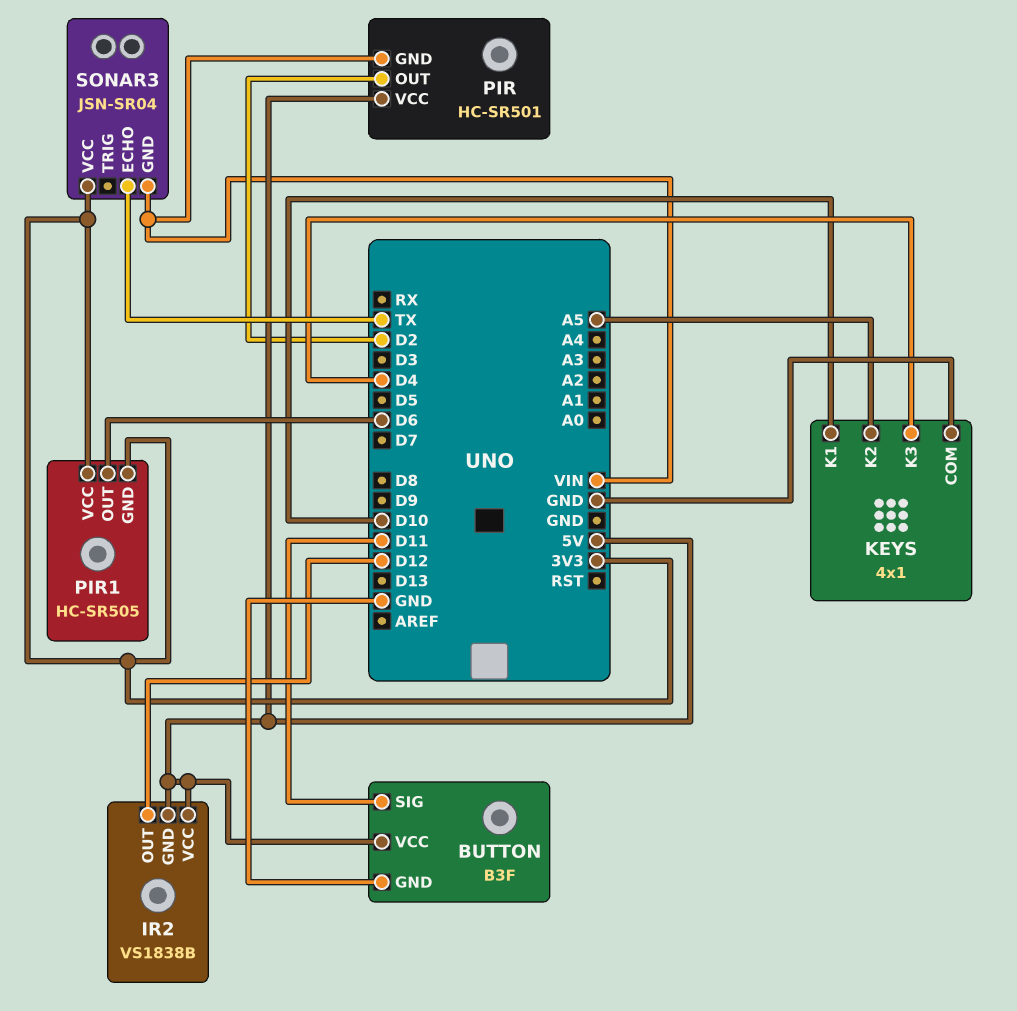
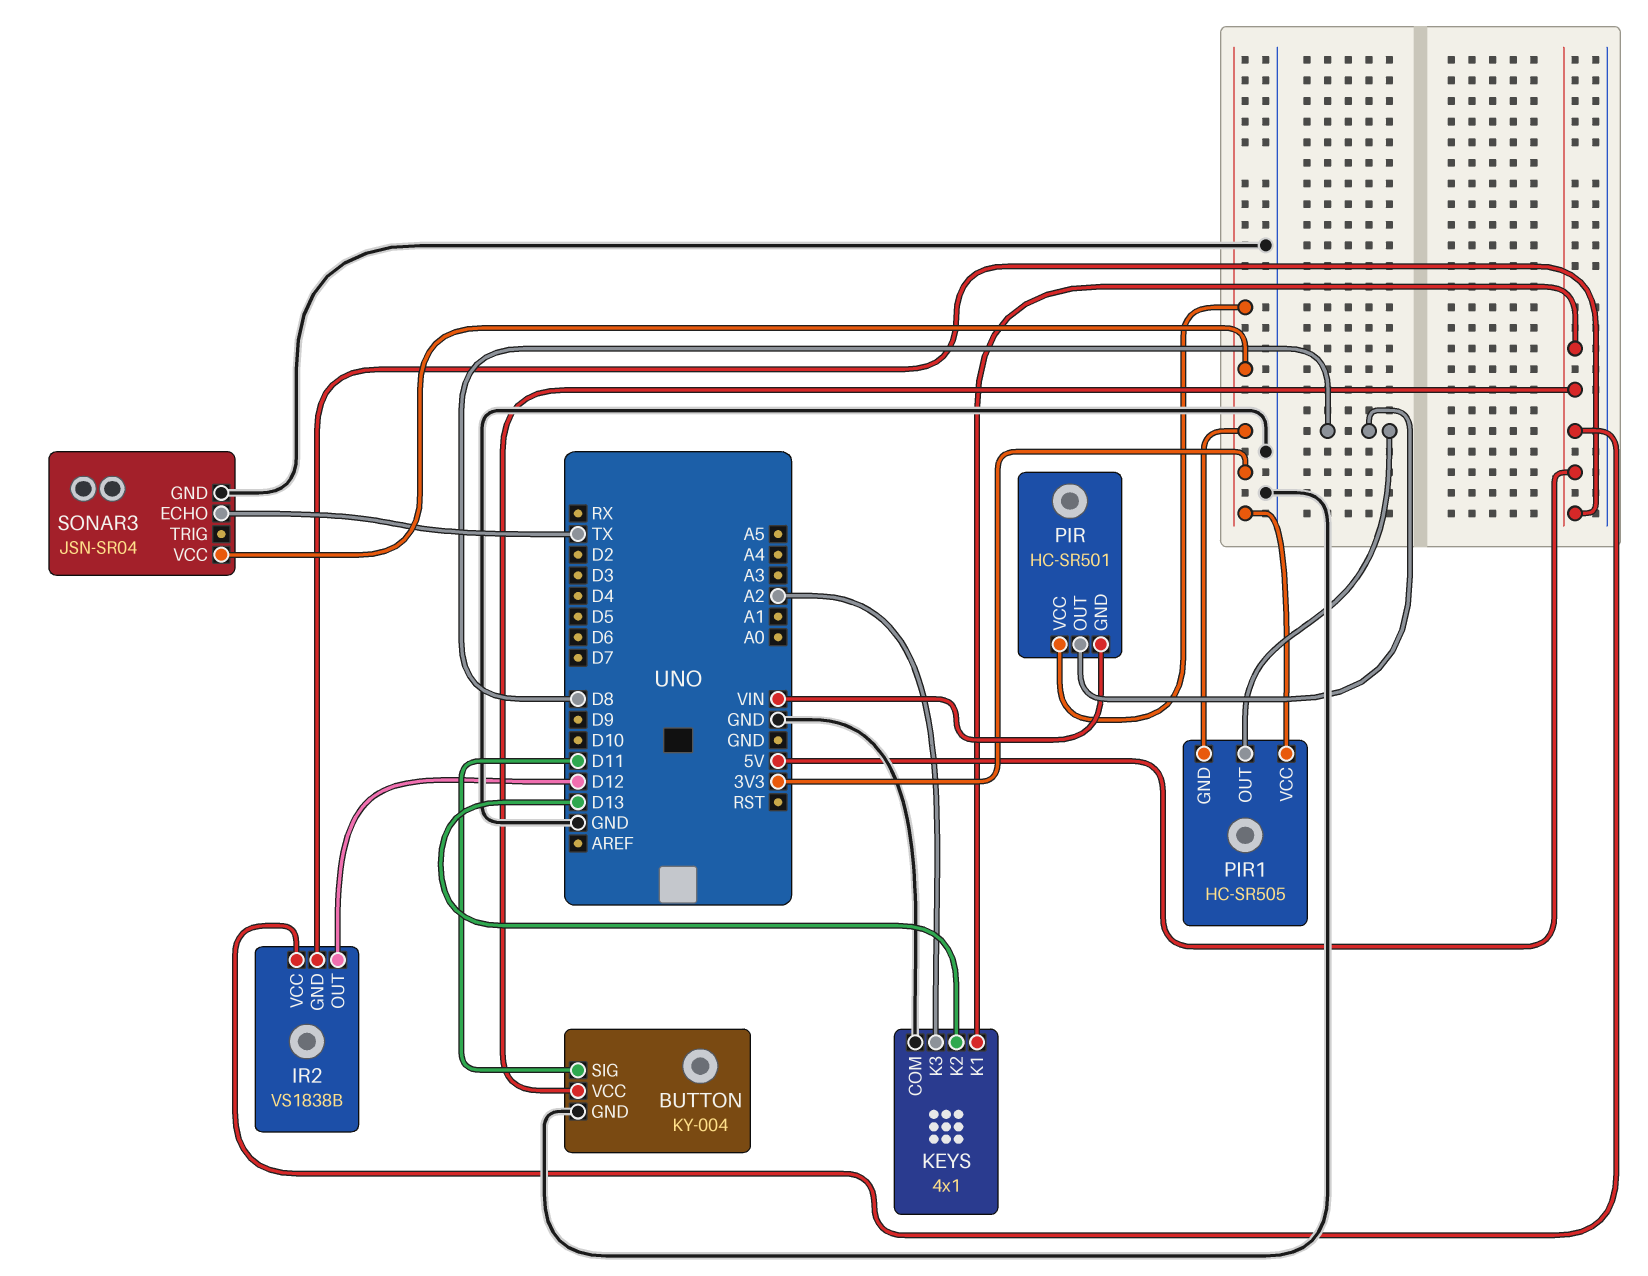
BUTTON: B3F -> KY-004
KEYS pin K1: D10 -> 5V
KEYS pin K2: A5 -> D13
KEYS pin K3: D4 -> A2
PIR pin OUT: D2 -> D8
PIR pin VCC: 5V -> 3V3
PIR1 pin OUT: D6 -> D8
SONAR3 pin GND: VIN -> GND

